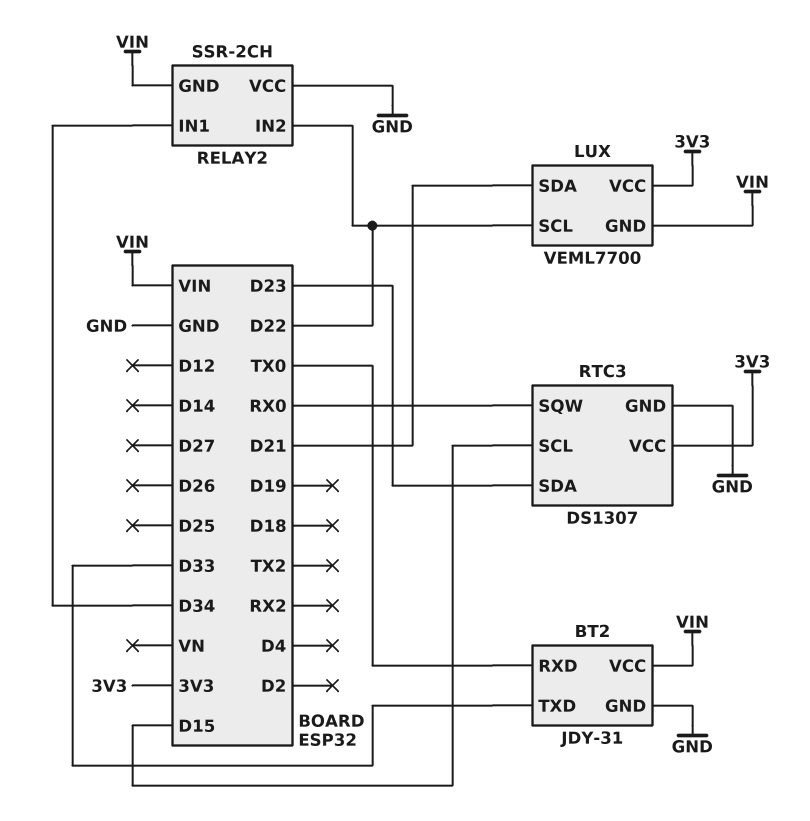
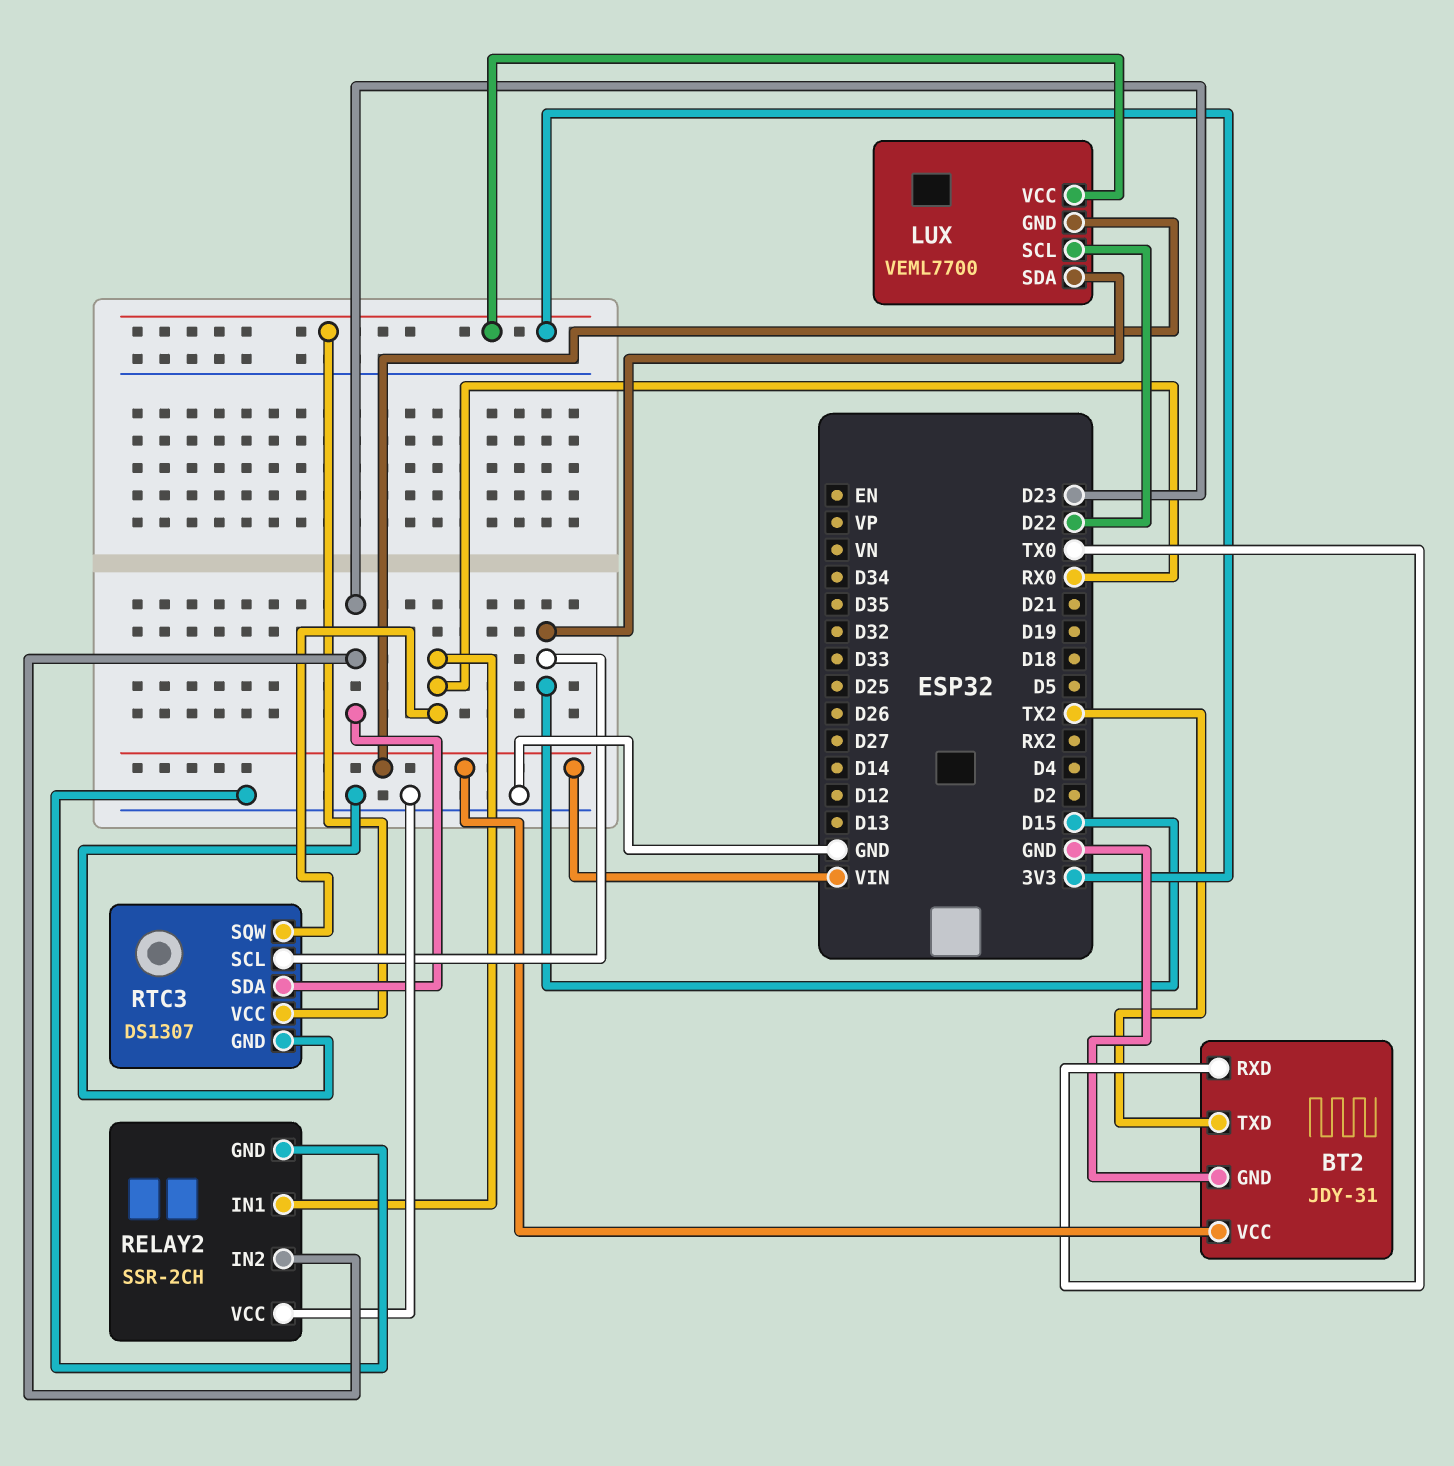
BT2 pin TXD: D33 -> TX2
LUX pin SDA: D21 -> D15
RELAY2 pin GND: VIN -> GND
RELAY2 pin IN1: D34 -> RX0
RELAY2 pin IN2: D22 -> D23

